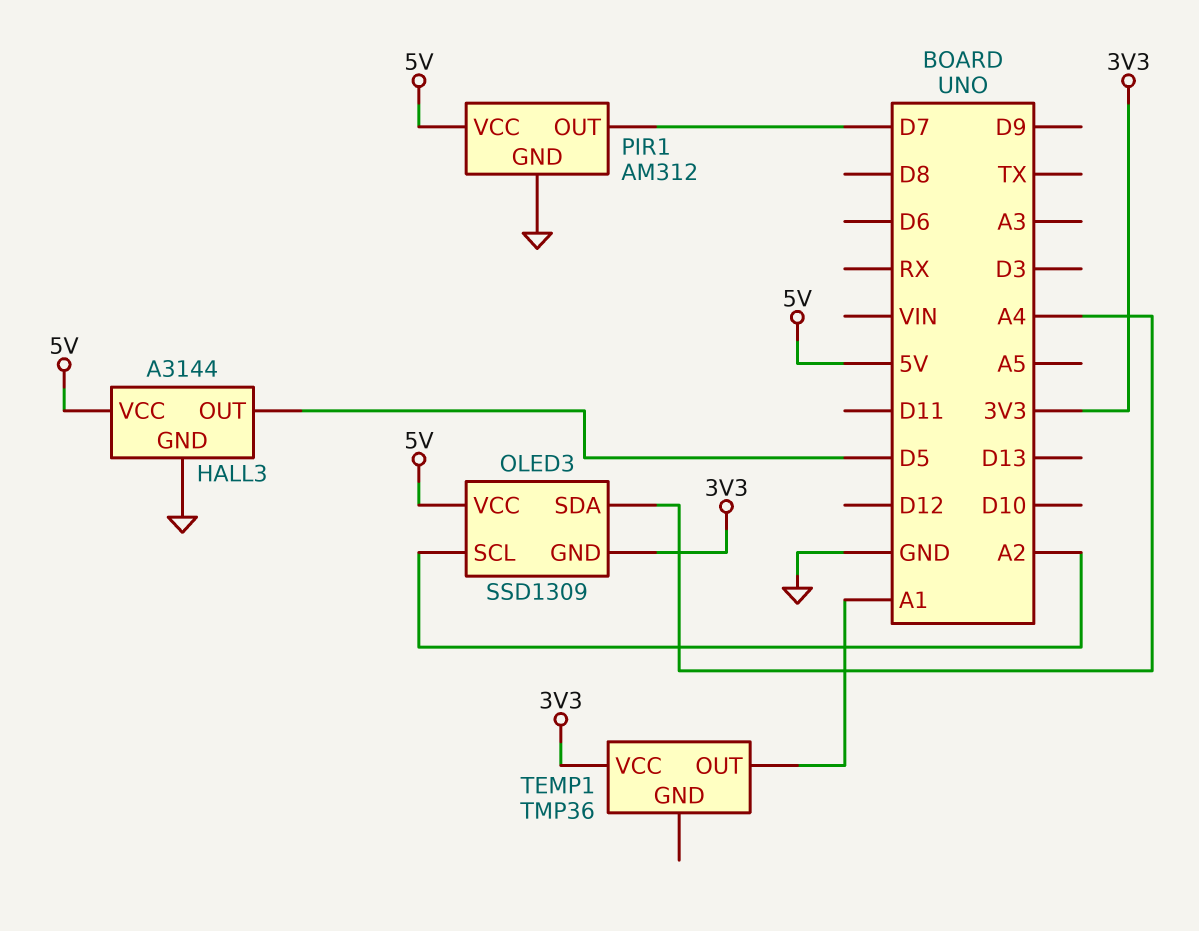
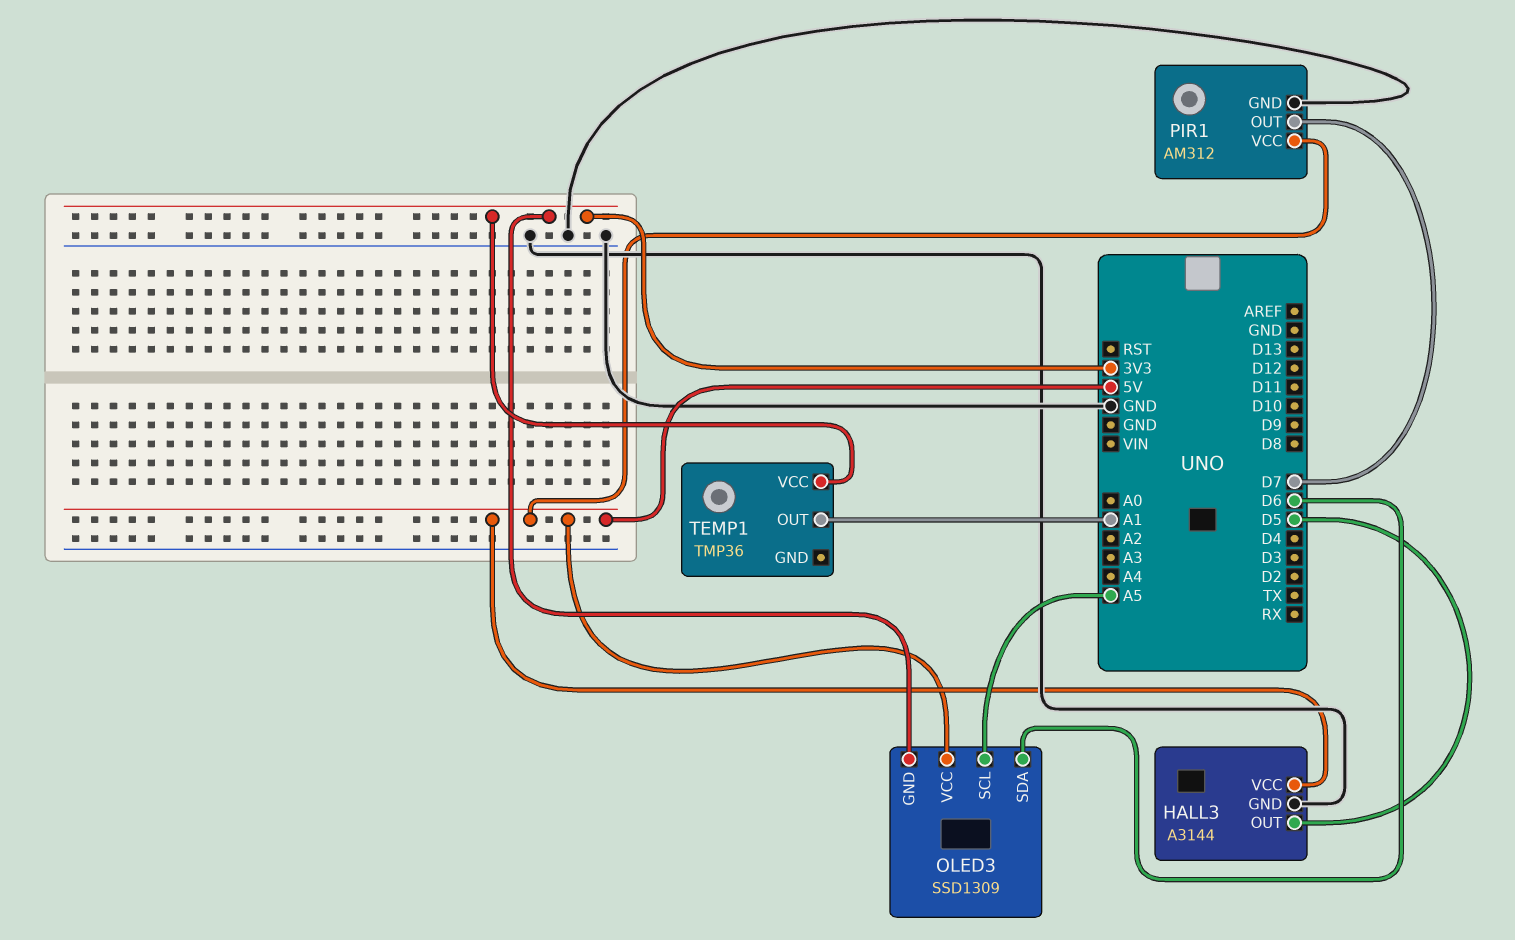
OLED3 pin SCL: A2 -> A5
OLED3 pin SDA: A4 -> D6

